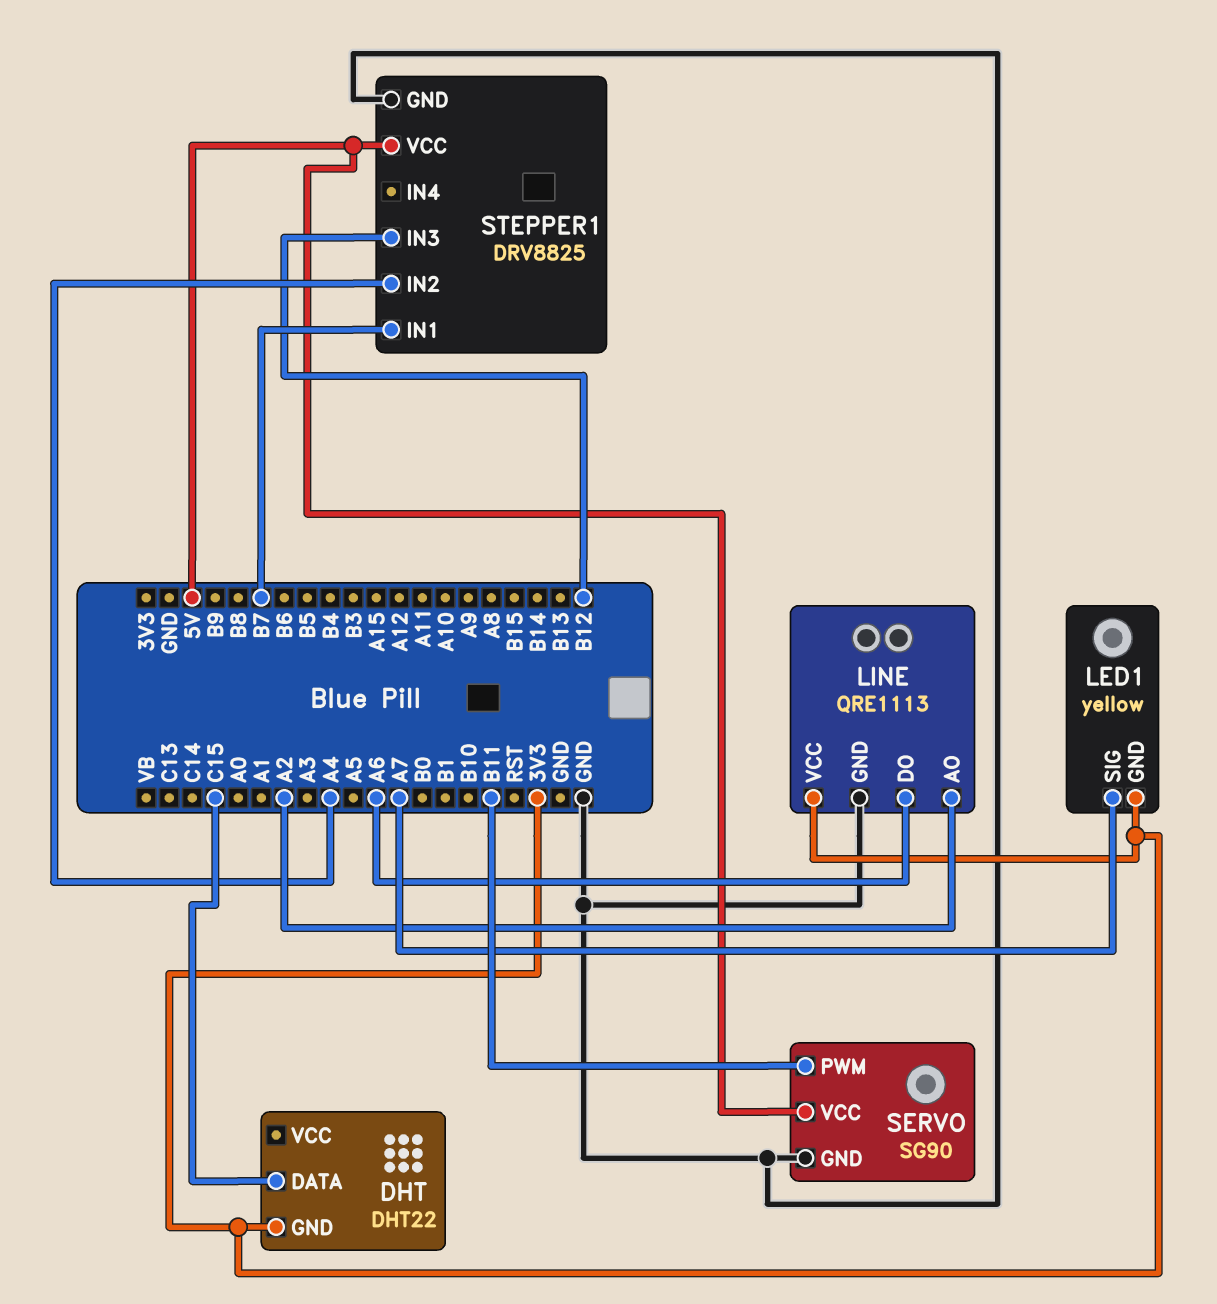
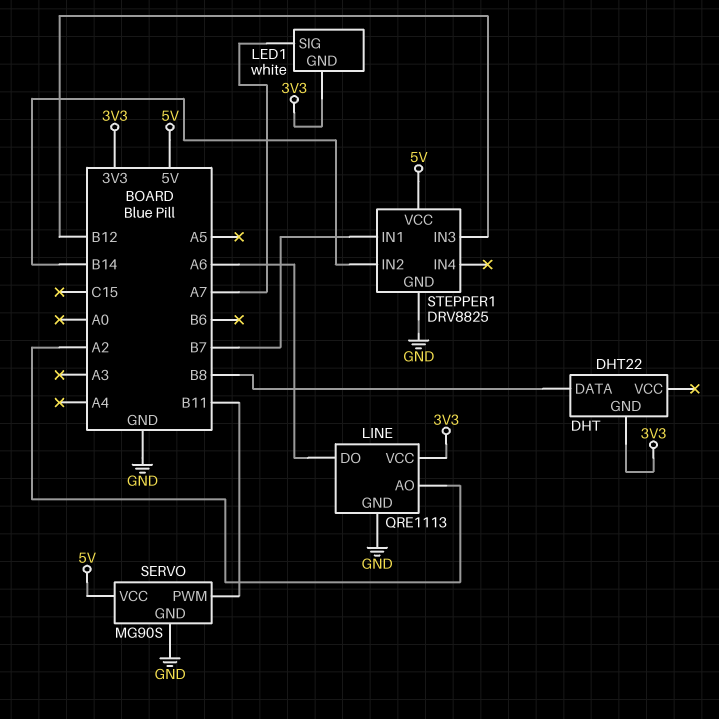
DHT pin DATA: C15 -> B8
LED1: yellow -> white
SERVO: SG90 -> MG90S
STEPPER1 pin IN2: A4 -> B14

